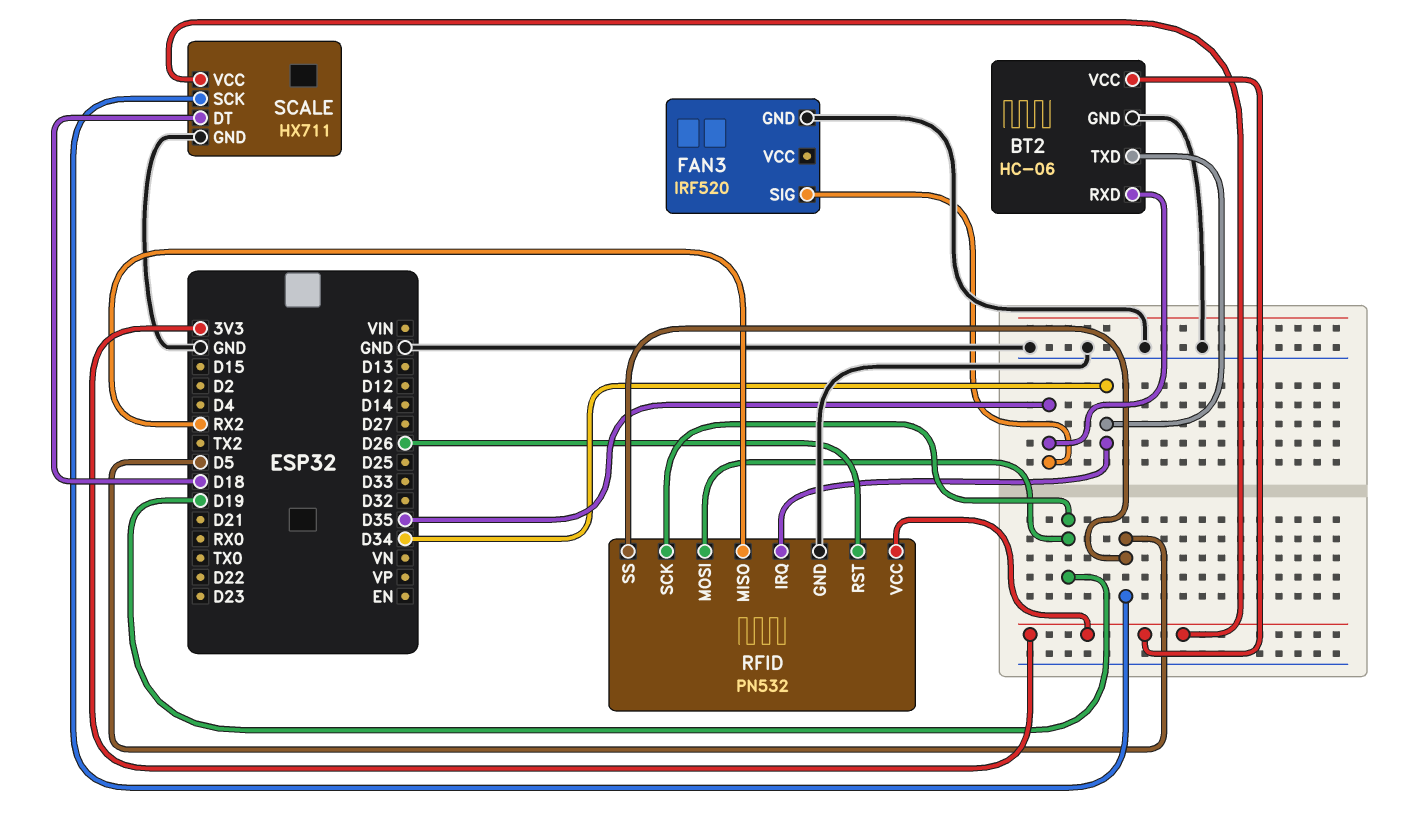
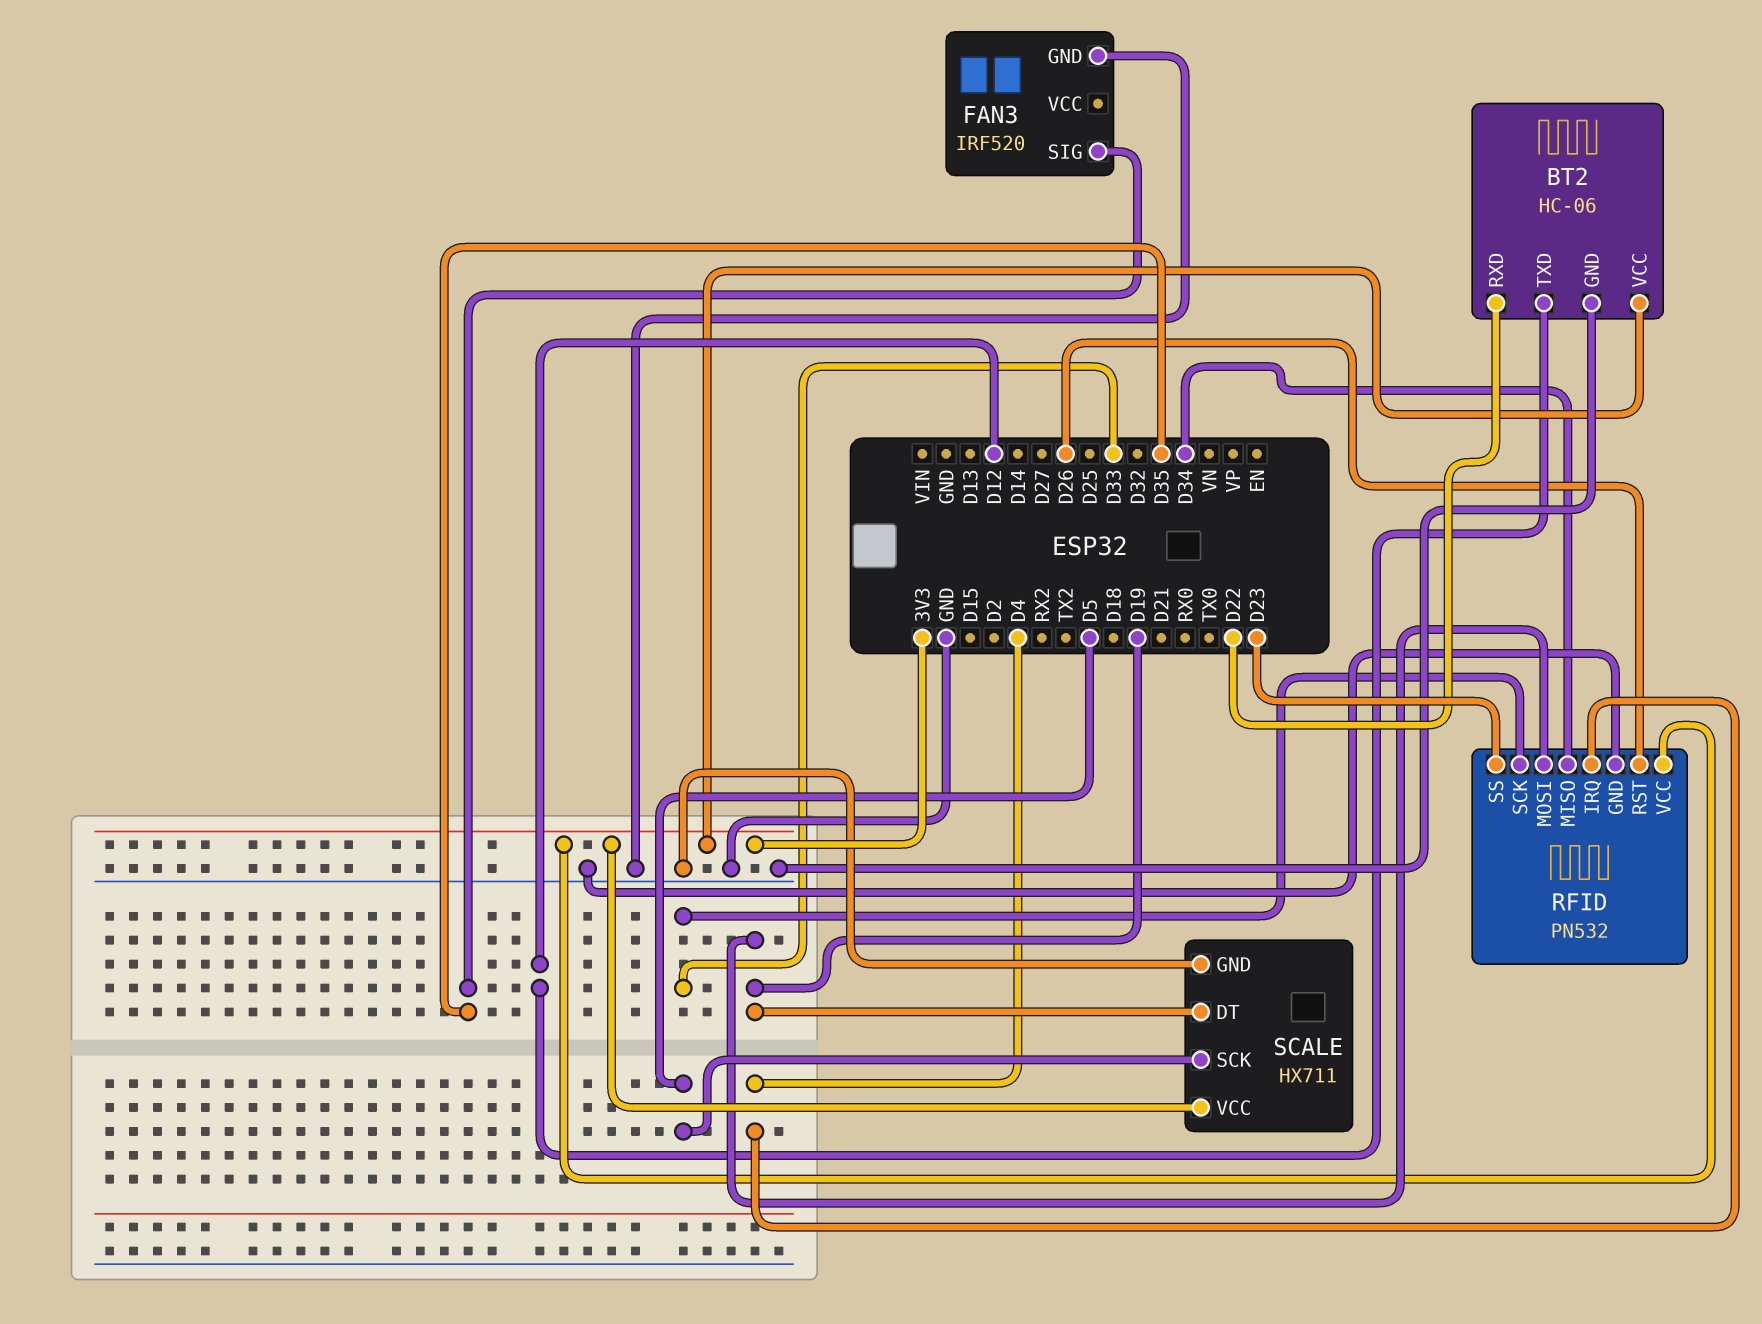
BT2 pin RXD: D35 -> D22
BT2 pin TXD: D34 -> D12
RFID pin IRQ: D34 -> D4
RFID pin MISO: RX2 -> D34
RFID pin SCK: D19 -> D33
RFID pin SS: D5 -> D23
SCALE pin DT: D18 -> D19

